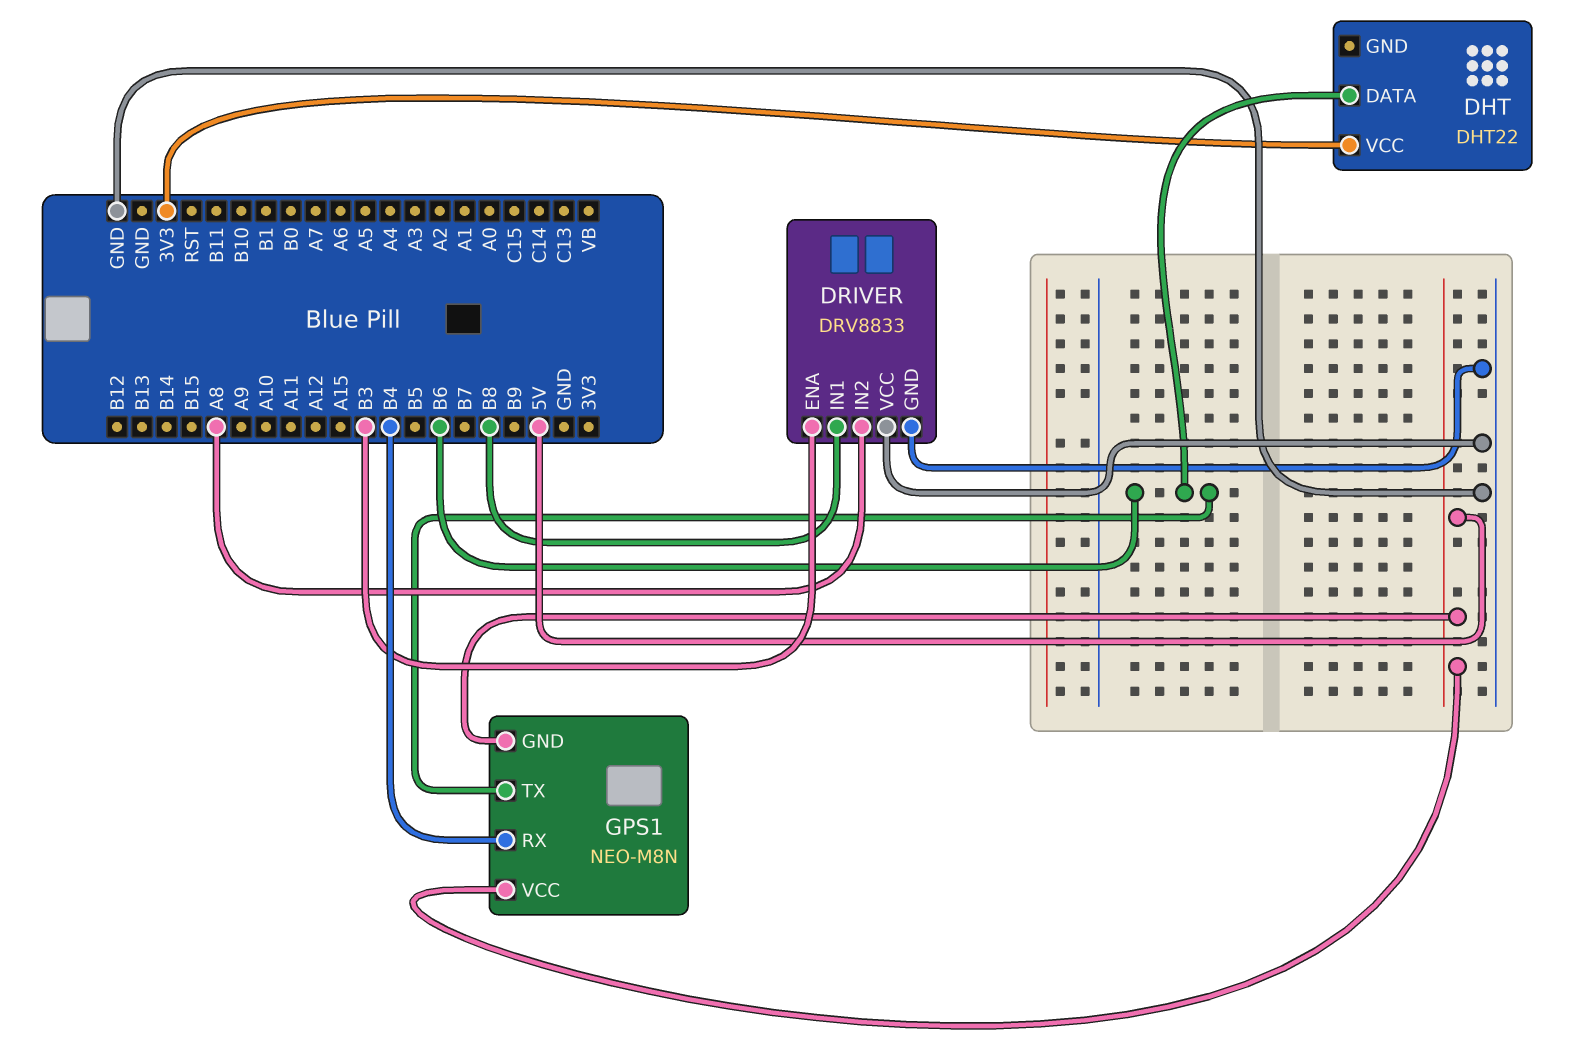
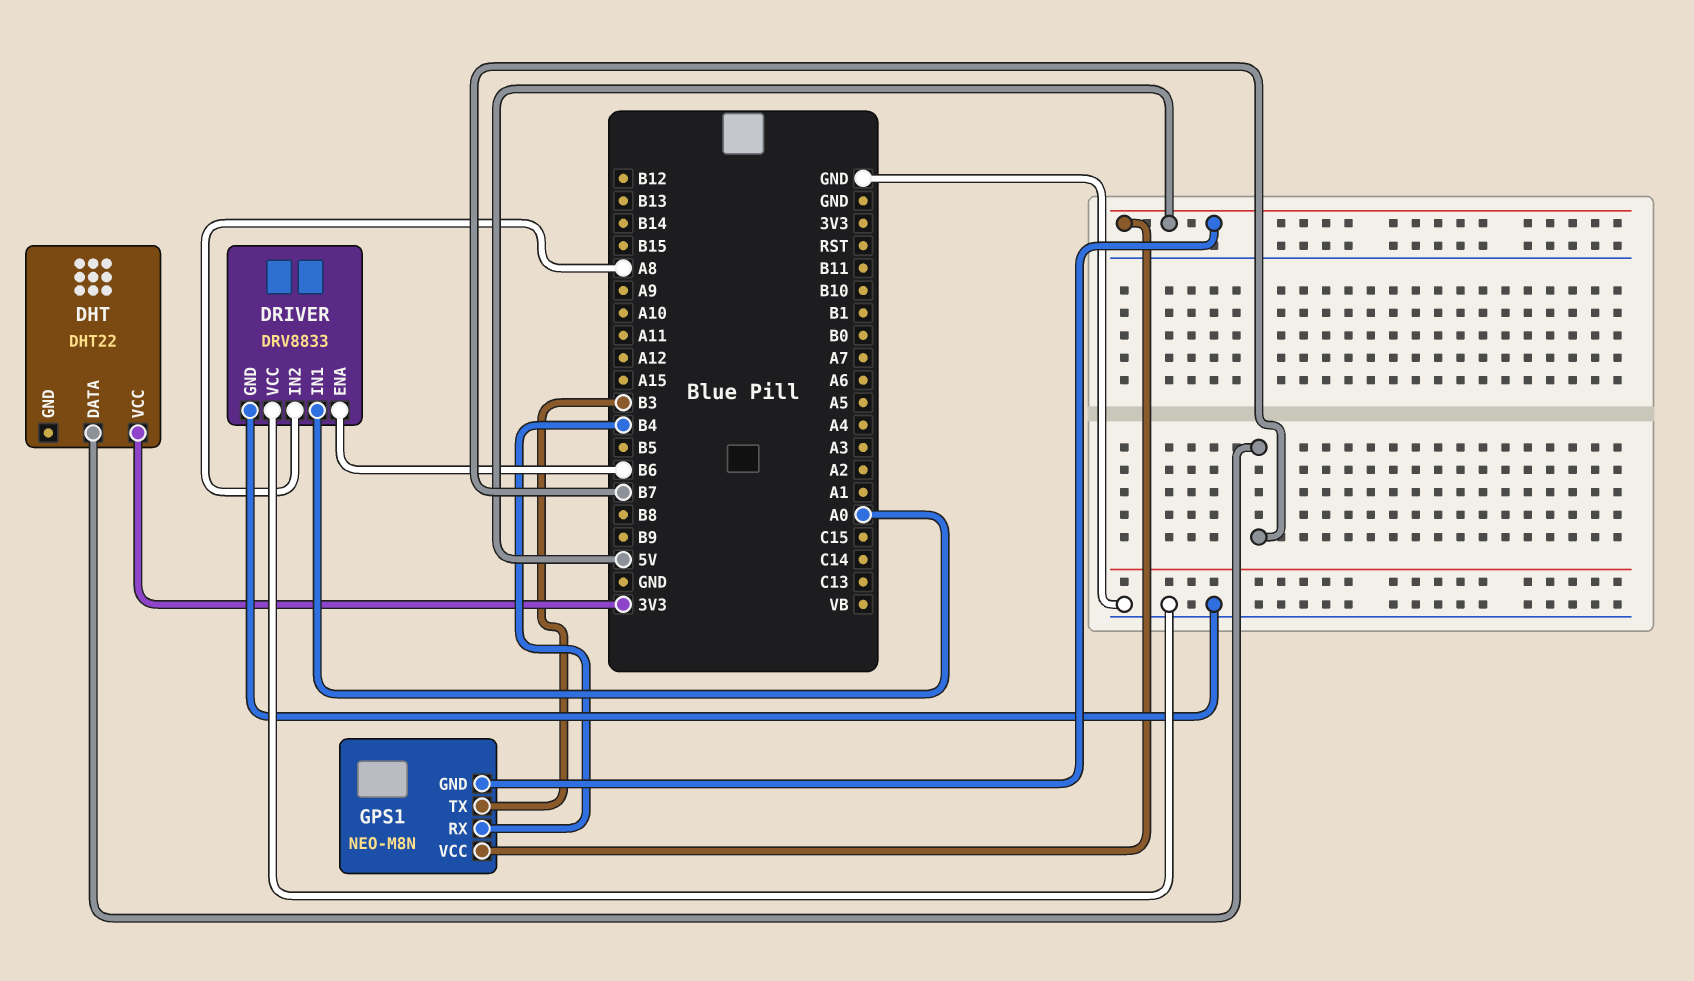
DHT pin DATA: B6 -> B7
DRIVER pin ENA: B3 -> B6
DRIVER pin IN1: B8 -> A0
GPS1 pin TX: B6 -> B3

